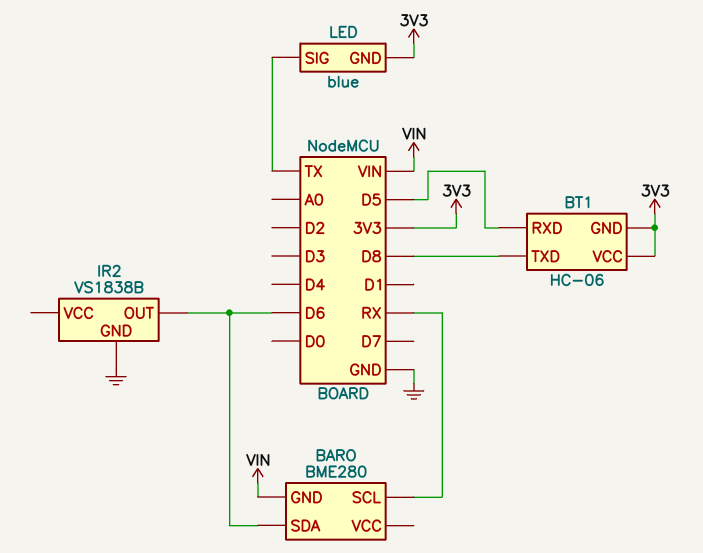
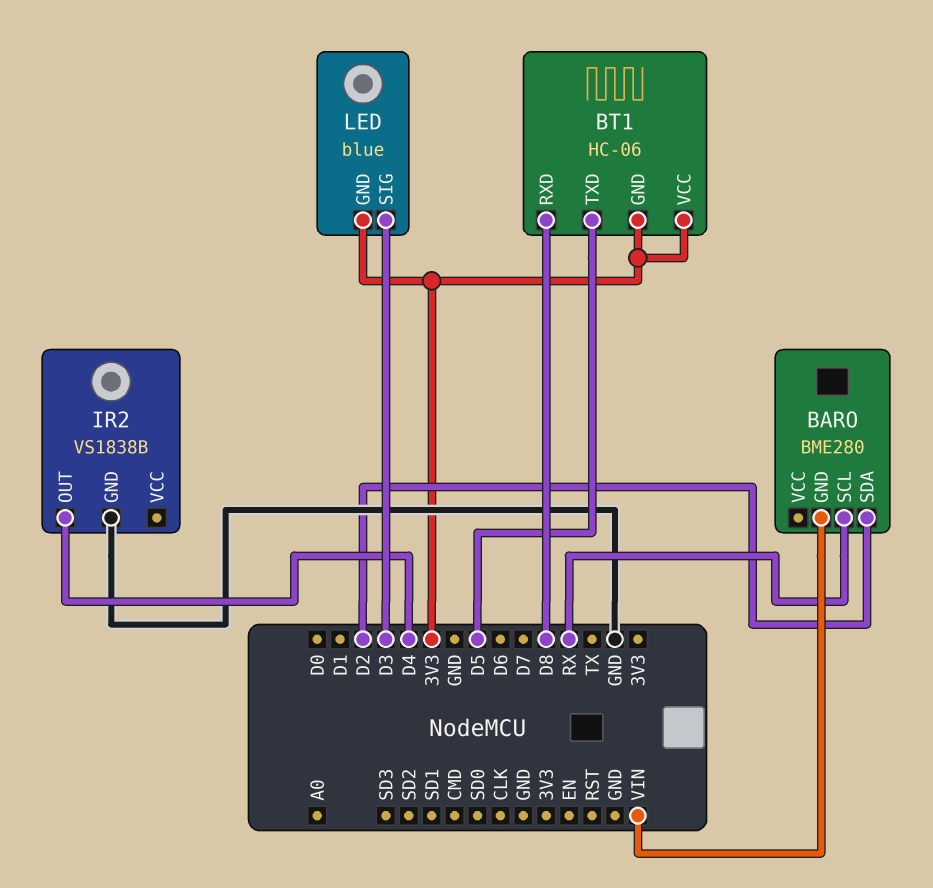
BARO pin SDA: D6 -> D2
BT1 pin RXD: D5 -> D8
BT1 pin TXD: D8 -> D5
IR2 pin OUT: D6 -> D4
LED pin SIG: TX -> D3

